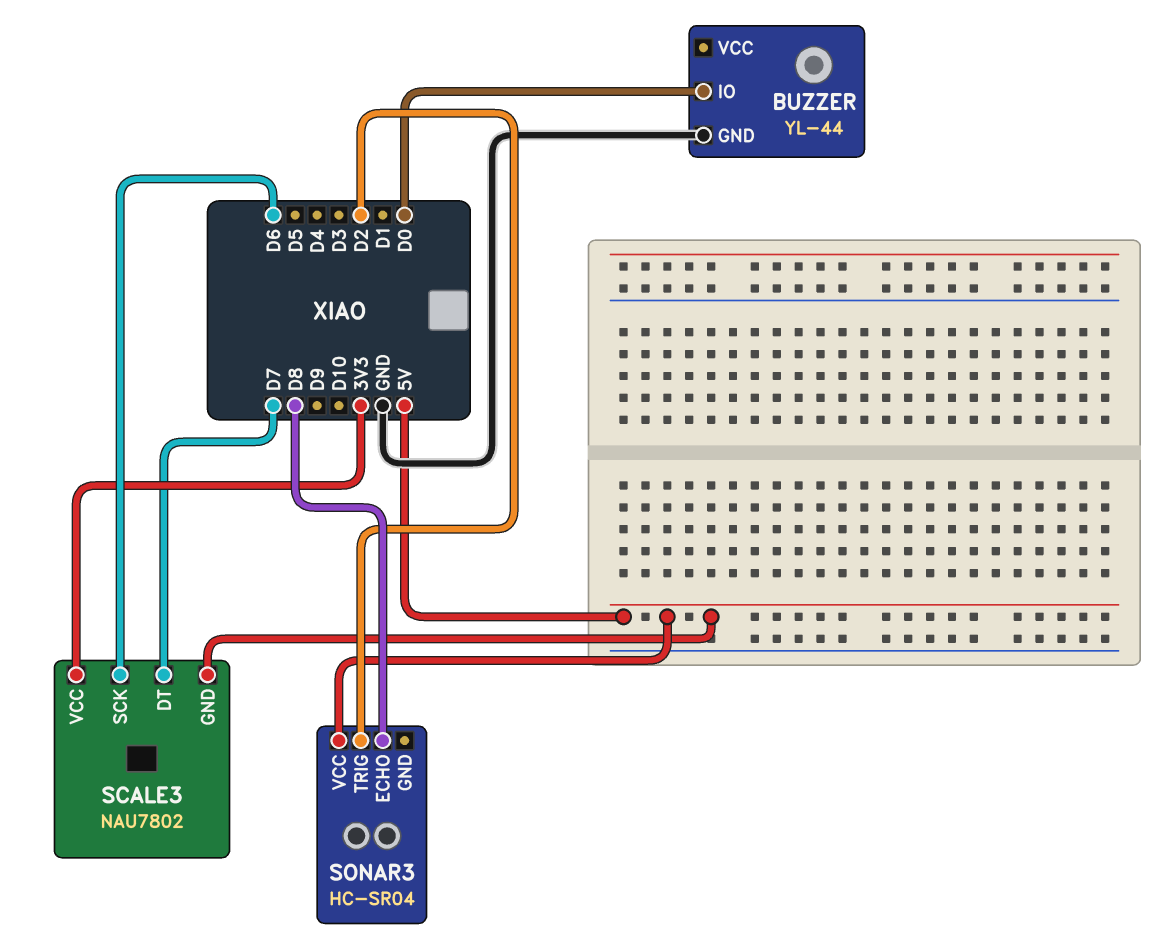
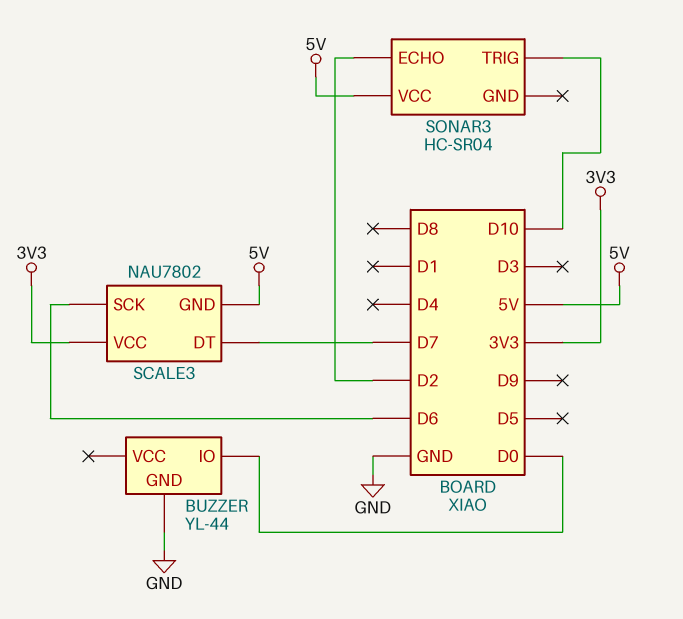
SONAR3 pin ECHO: D8 -> D2
SONAR3 pin TRIG: D2 -> D10

